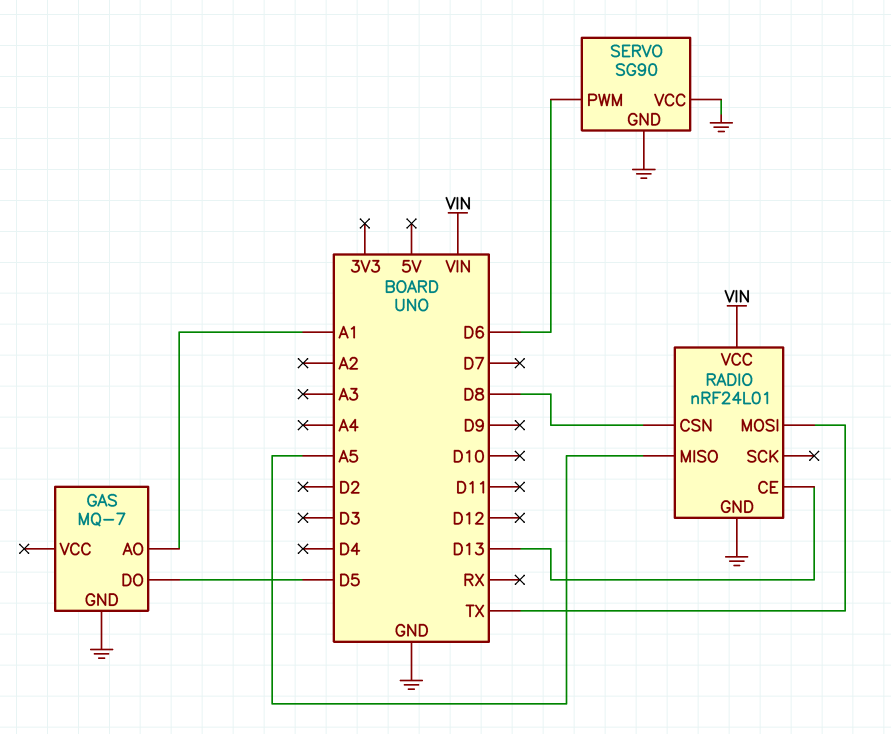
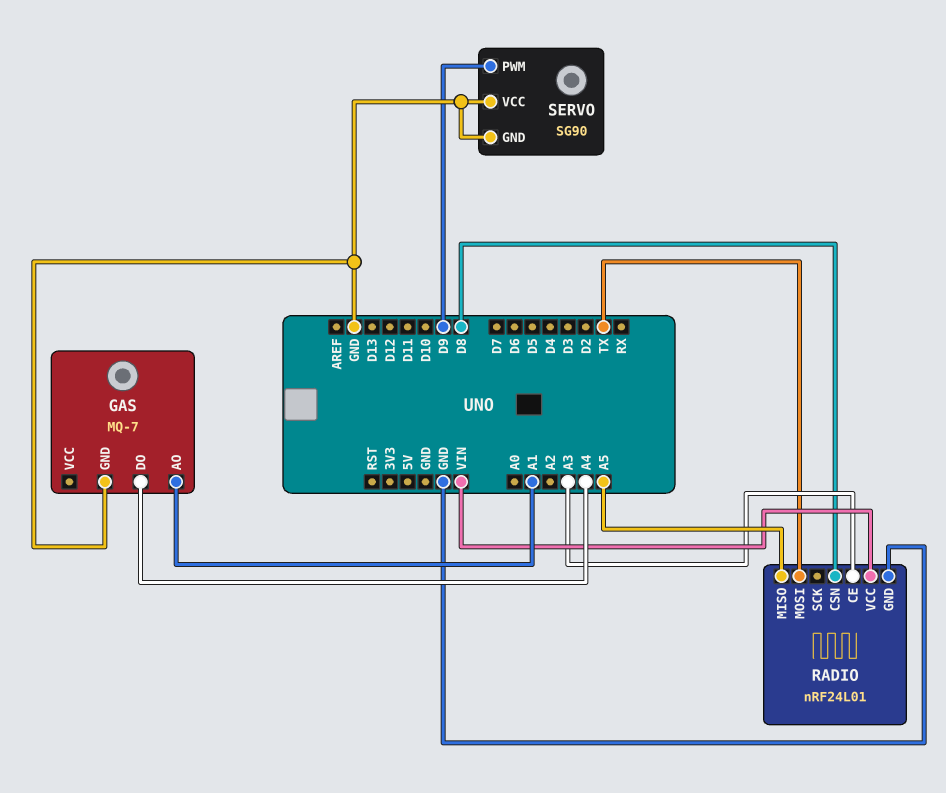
GAS pin DO: D5 -> A4
RADIO pin CE: D13 -> A3
SERVO pin PWM: D6 -> D9

